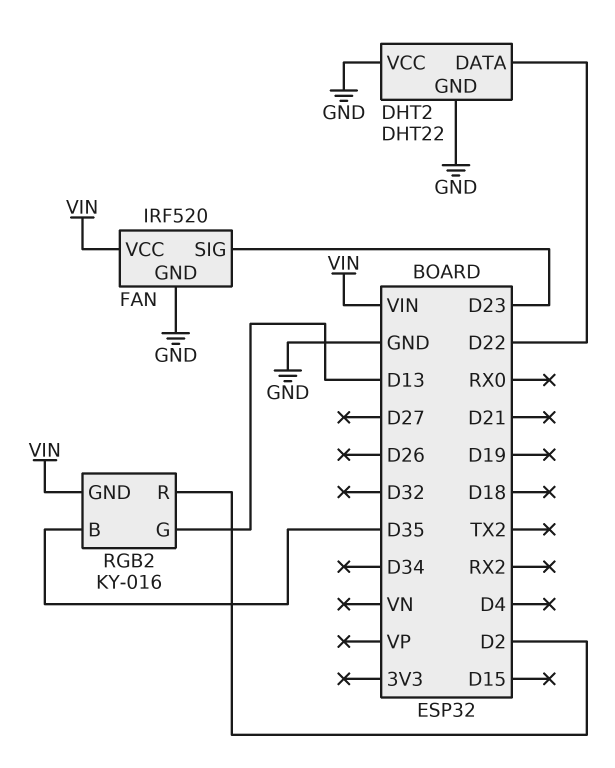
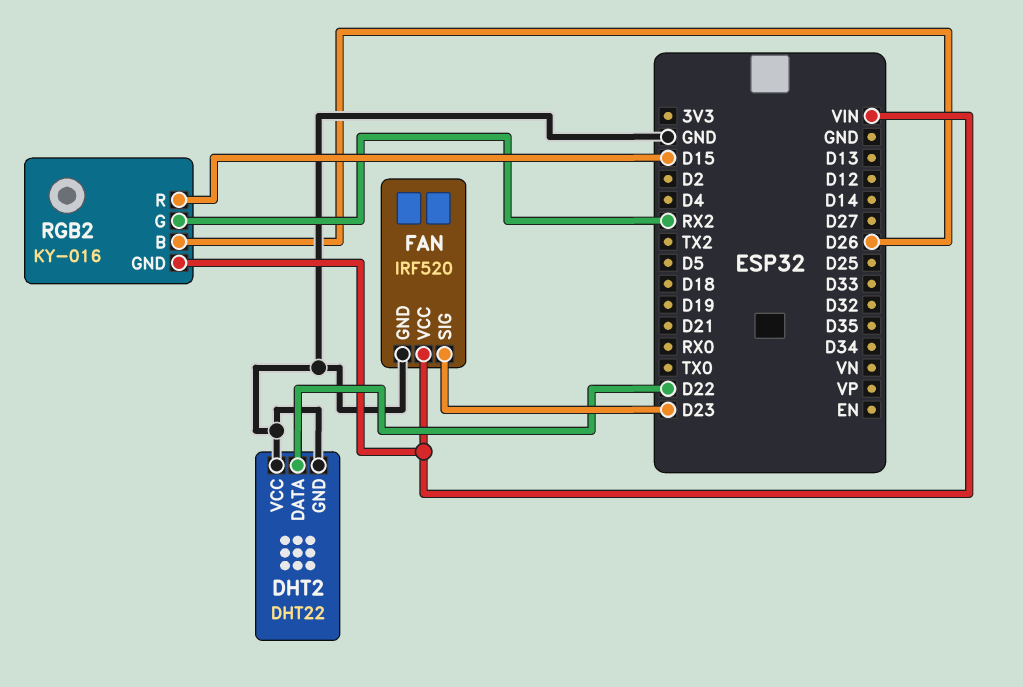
RGB2 pin B: D35 -> D26
RGB2 pin G: D13 -> RX2
RGB2 pin R: D2 -> D15

